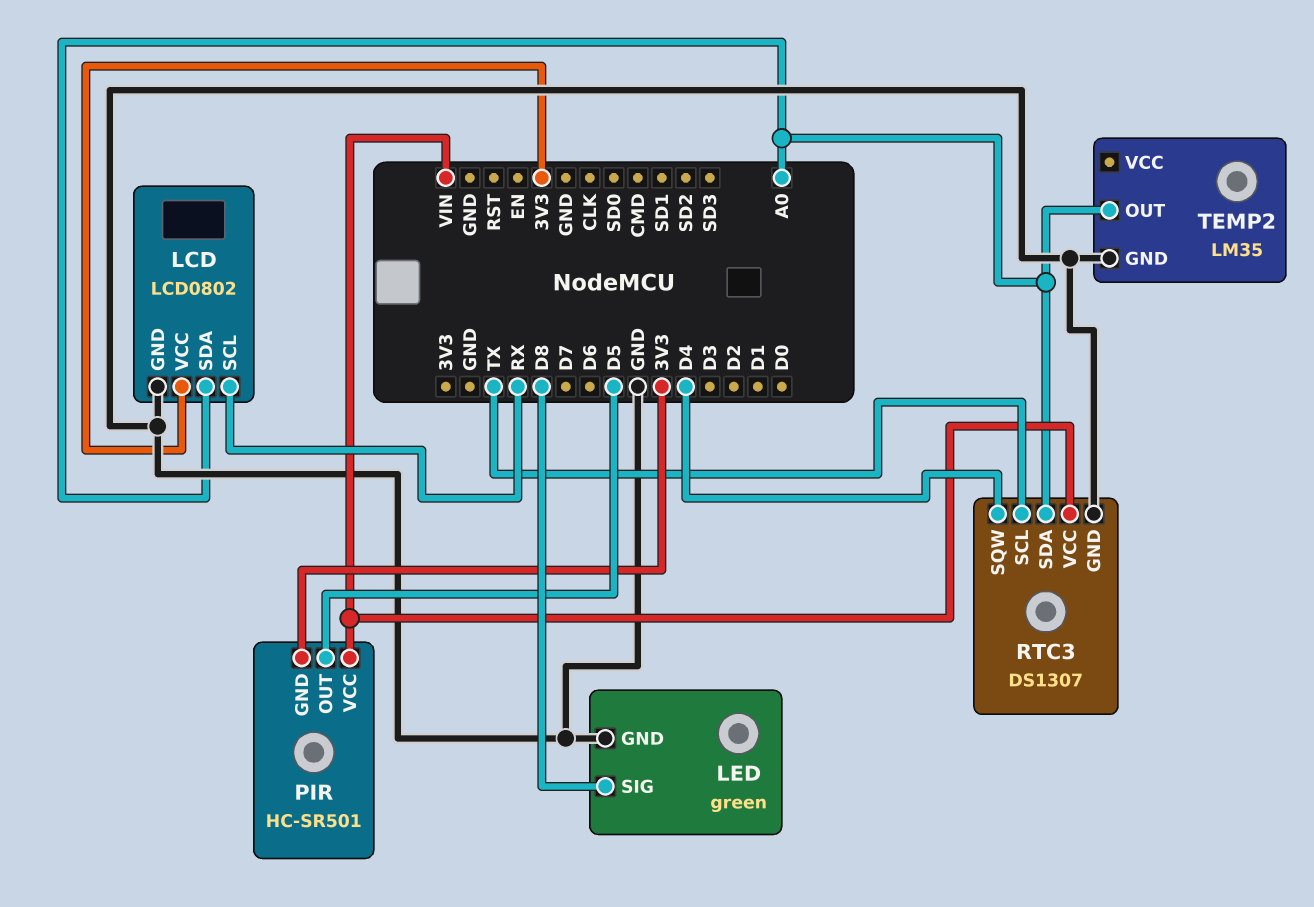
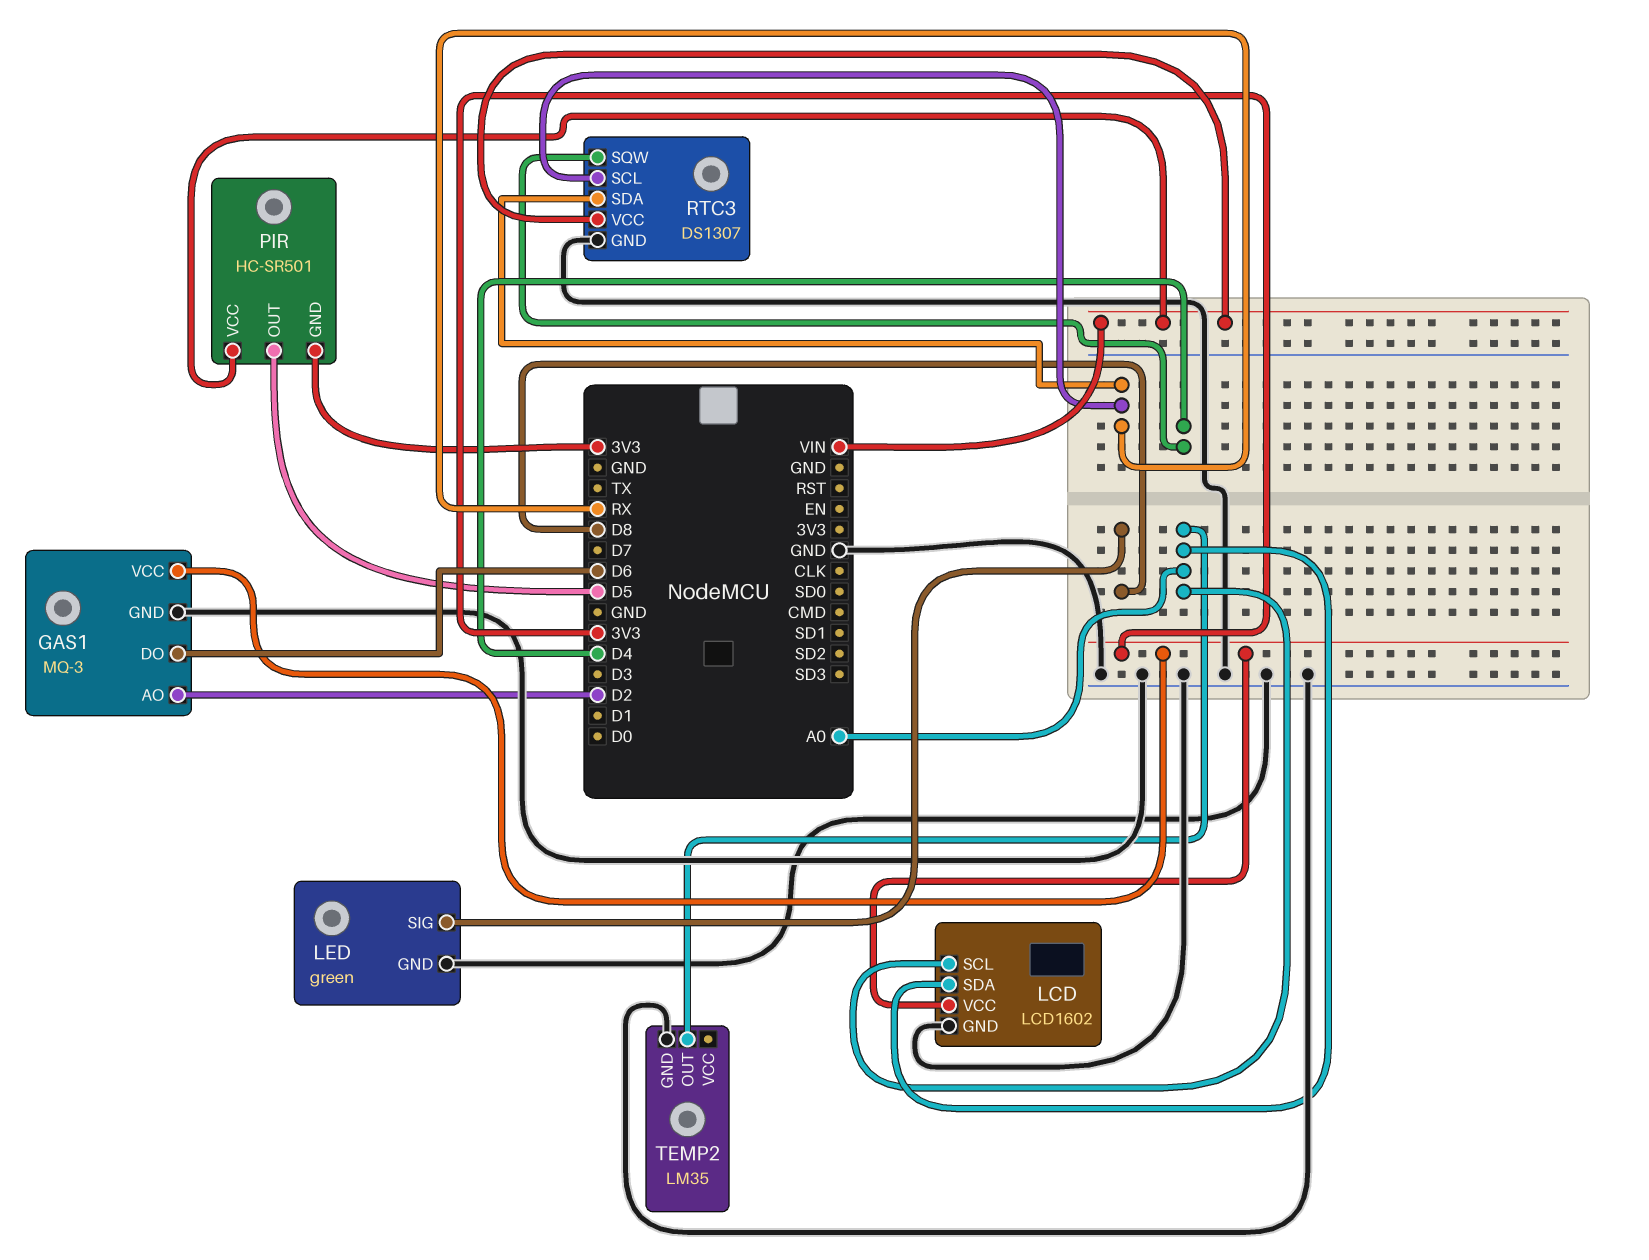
GAS1: none -> MQ-3
GAS1 pin AO: none -> D2
GAS1 pin DO: none -> D6
GAS1 pin GND: none -> GND
GAS1 pin VCC: none -> 3V3
LCD: LCD0802 -> LCD1602
LCD pin SCL: RX -> A0
RTC3 pin SCL: TX -> RX
RTC3 pin SDA: A0 -> RX

